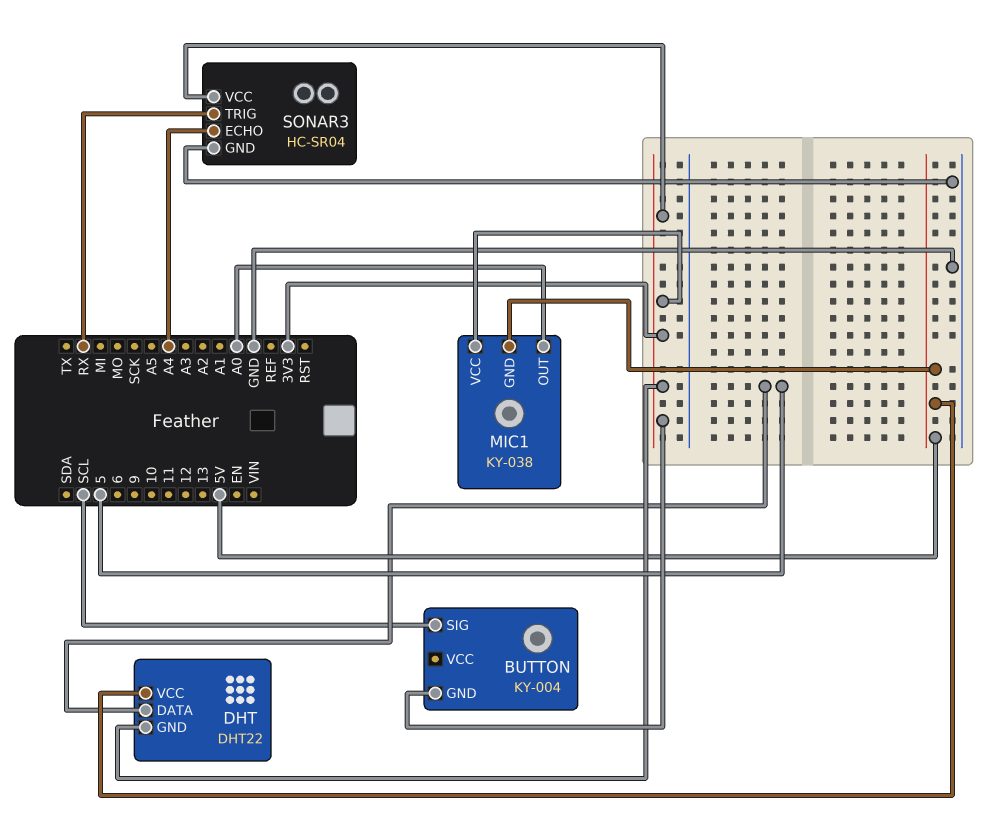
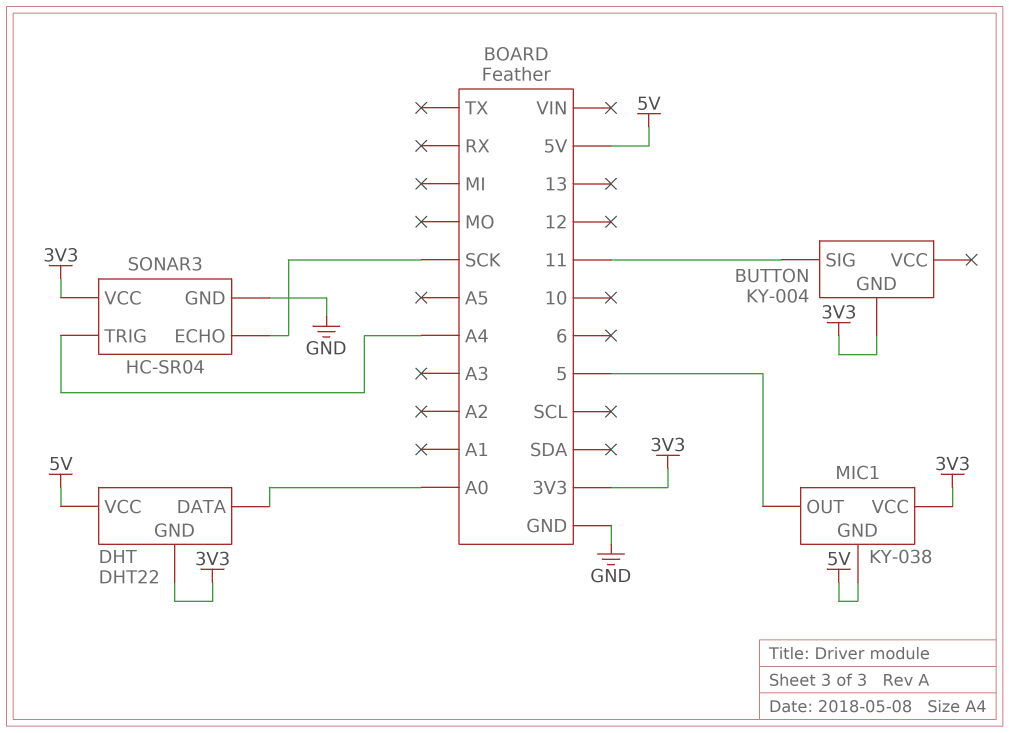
BUTTON pin SIG: SCL -> 11
DHT pin DATA: 5 -> A0
MIC1 pin OUT: A0 -> 5
SONAR3 pin ECHO: A4 -> SCK
SONAR3 pin TRIG: RX -> A4

